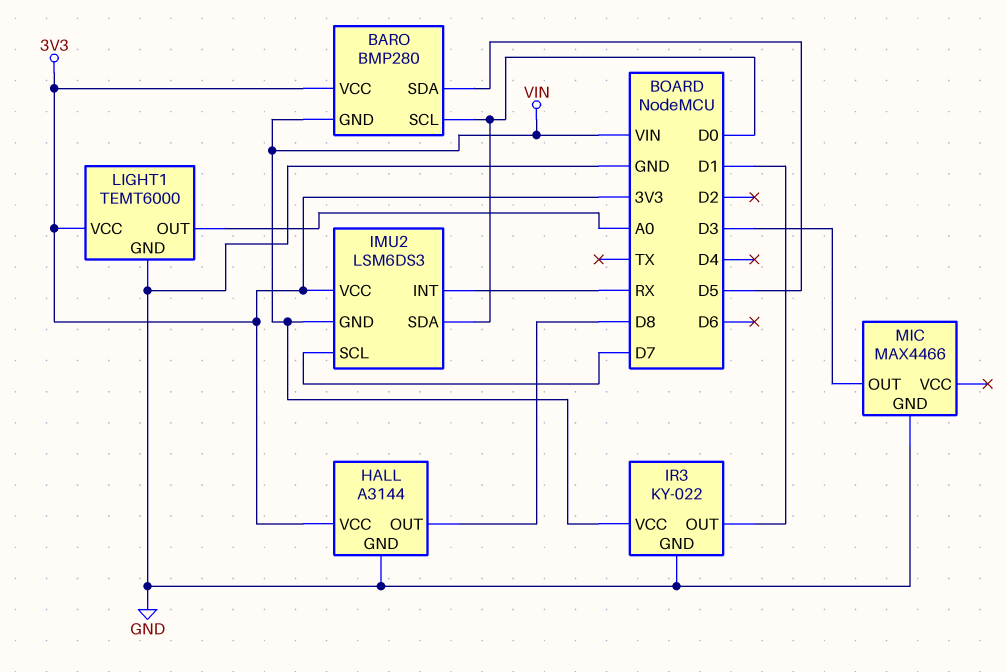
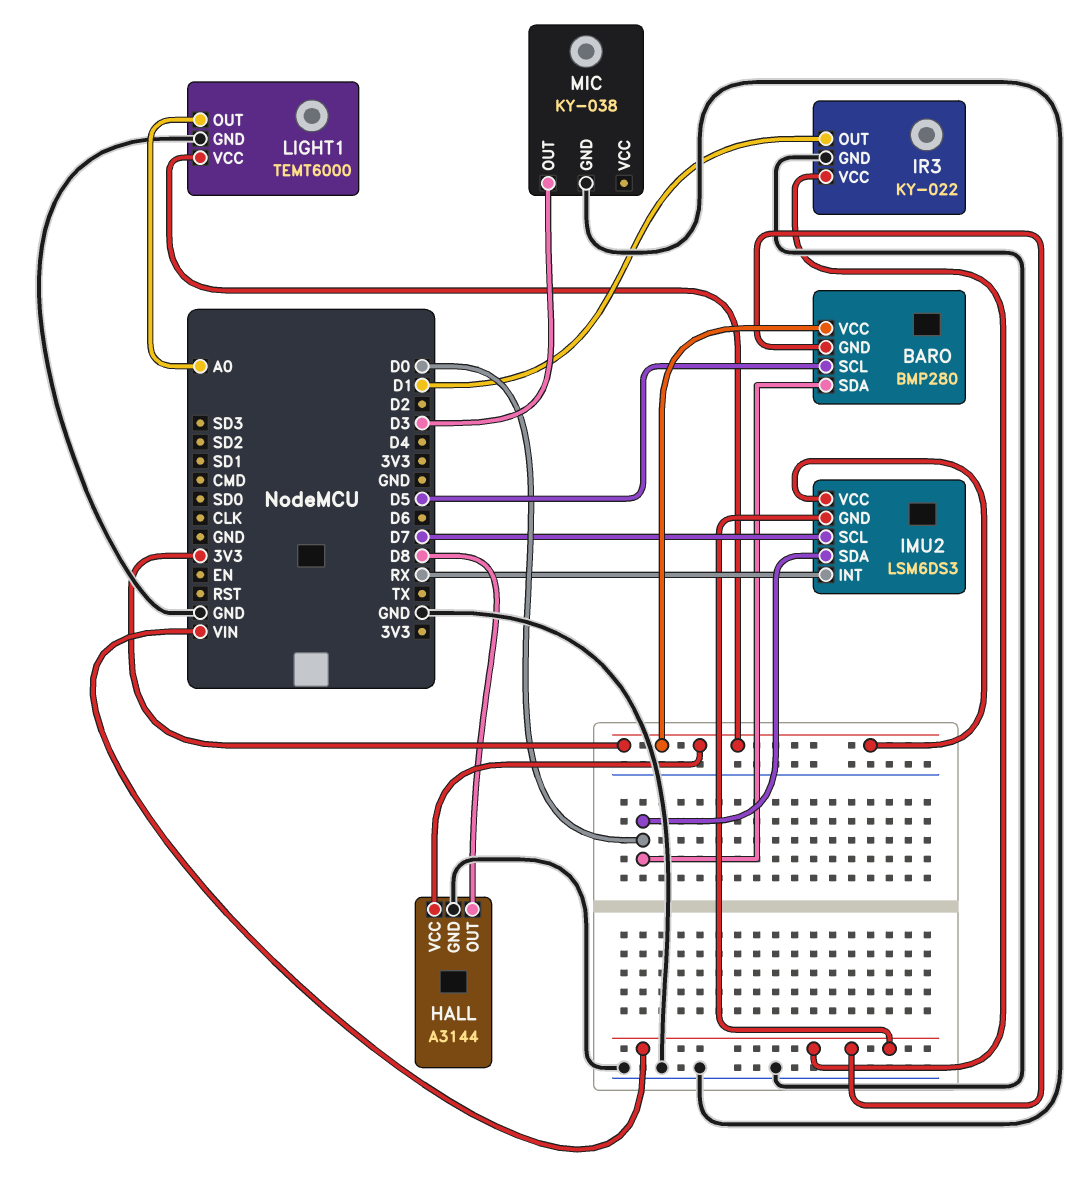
BARO pin SCL: D0 -> D5
BARO pin SDA: D5 -> D0
MIC: MAX4466 -> KY-038

